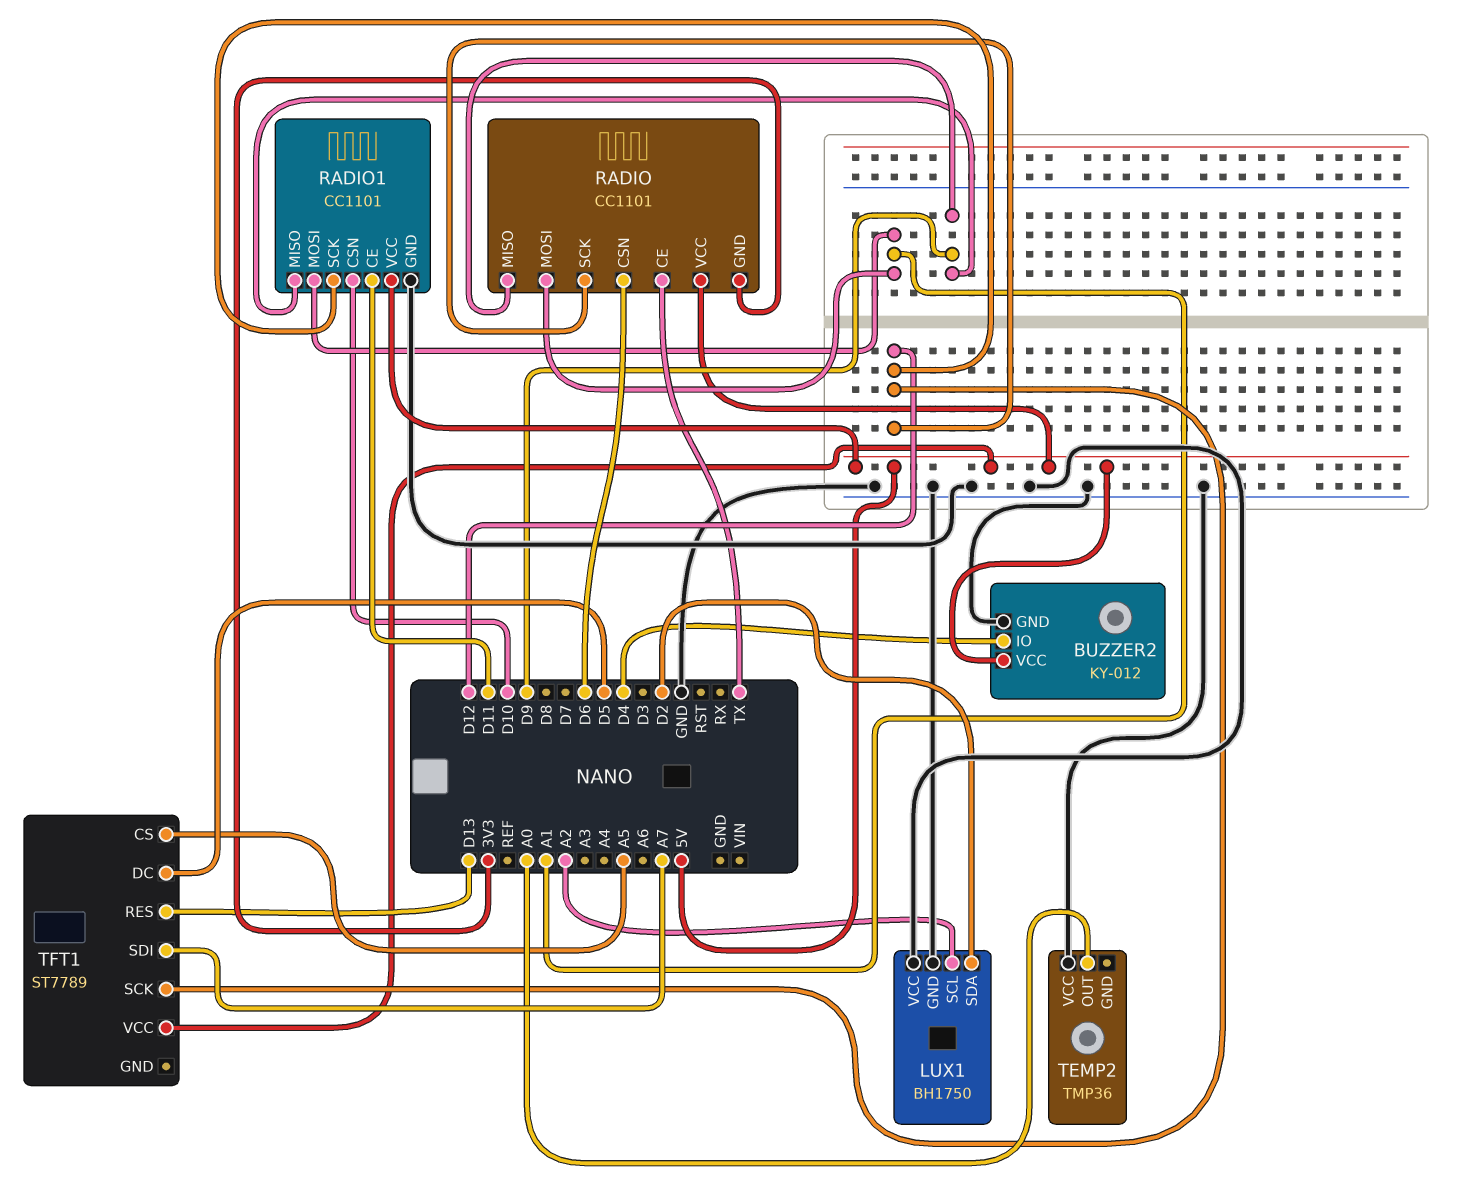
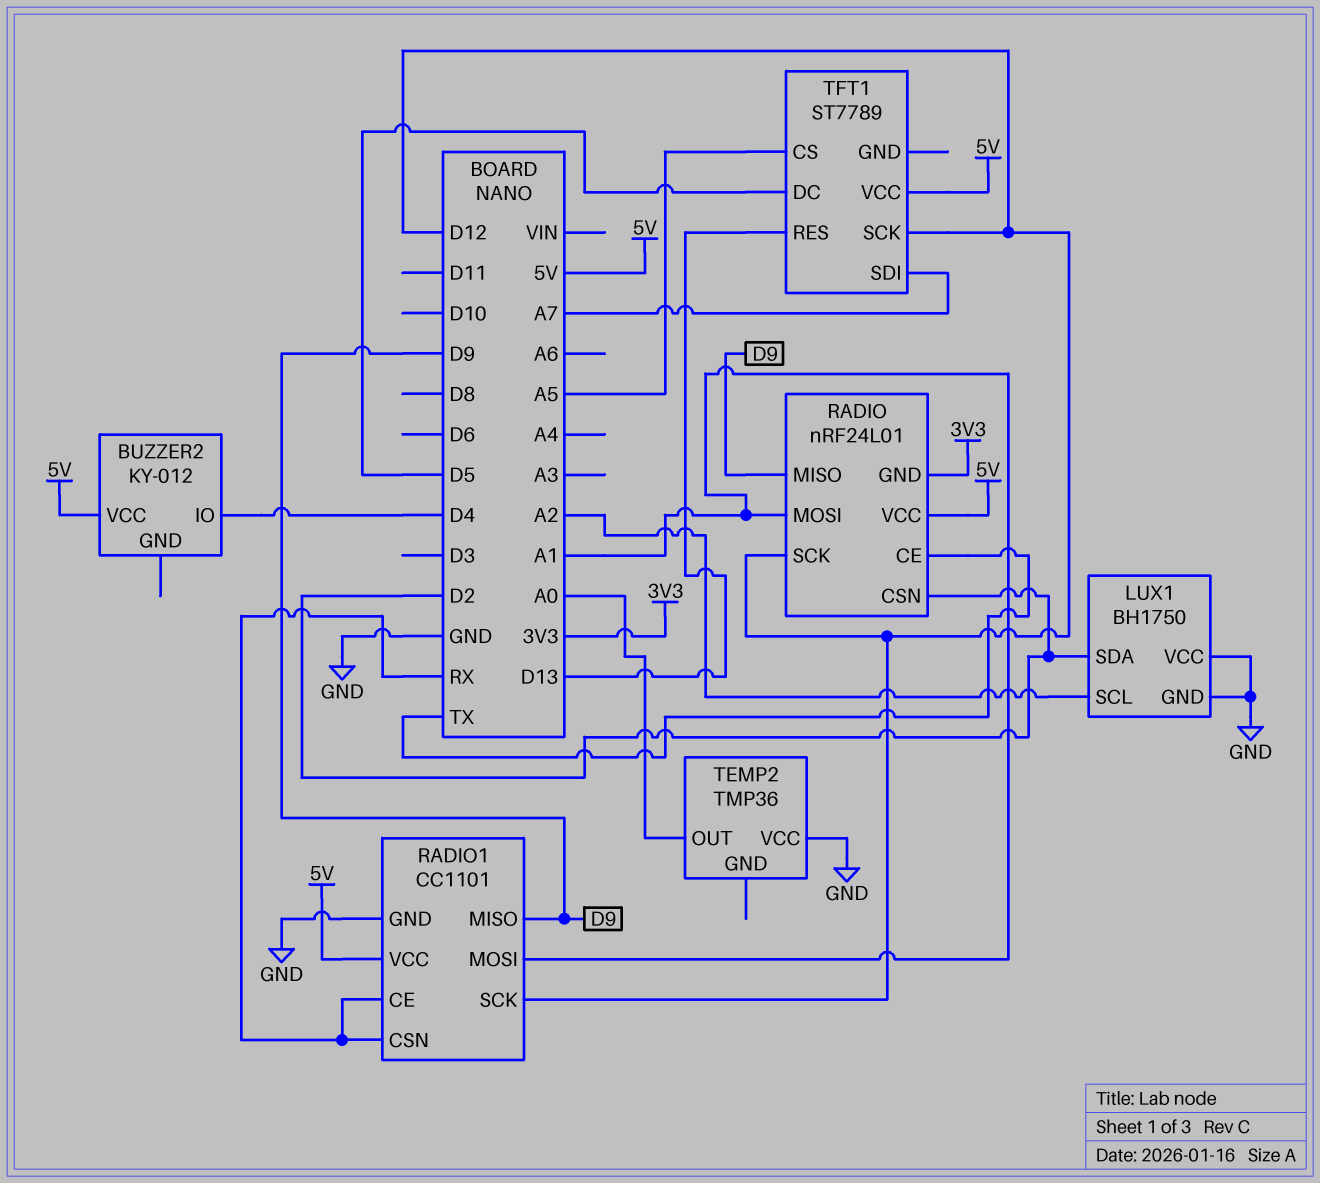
BUZZER2 pin GND: GND -> none
RADIO: CC1101 -> nRF24L01
RADIO pin CSN: D6 -> D2
RADIO1 pin CE: D11 -> RX
RADIO1 pin CSN: D10 -> RX

